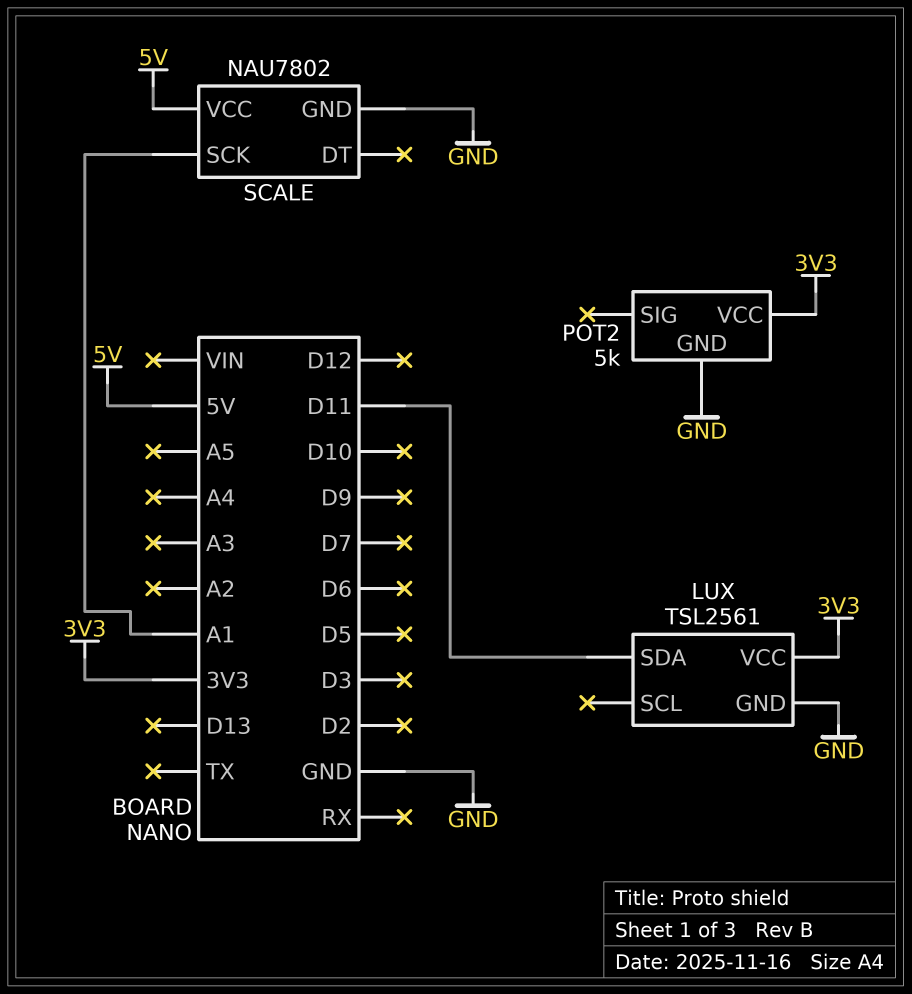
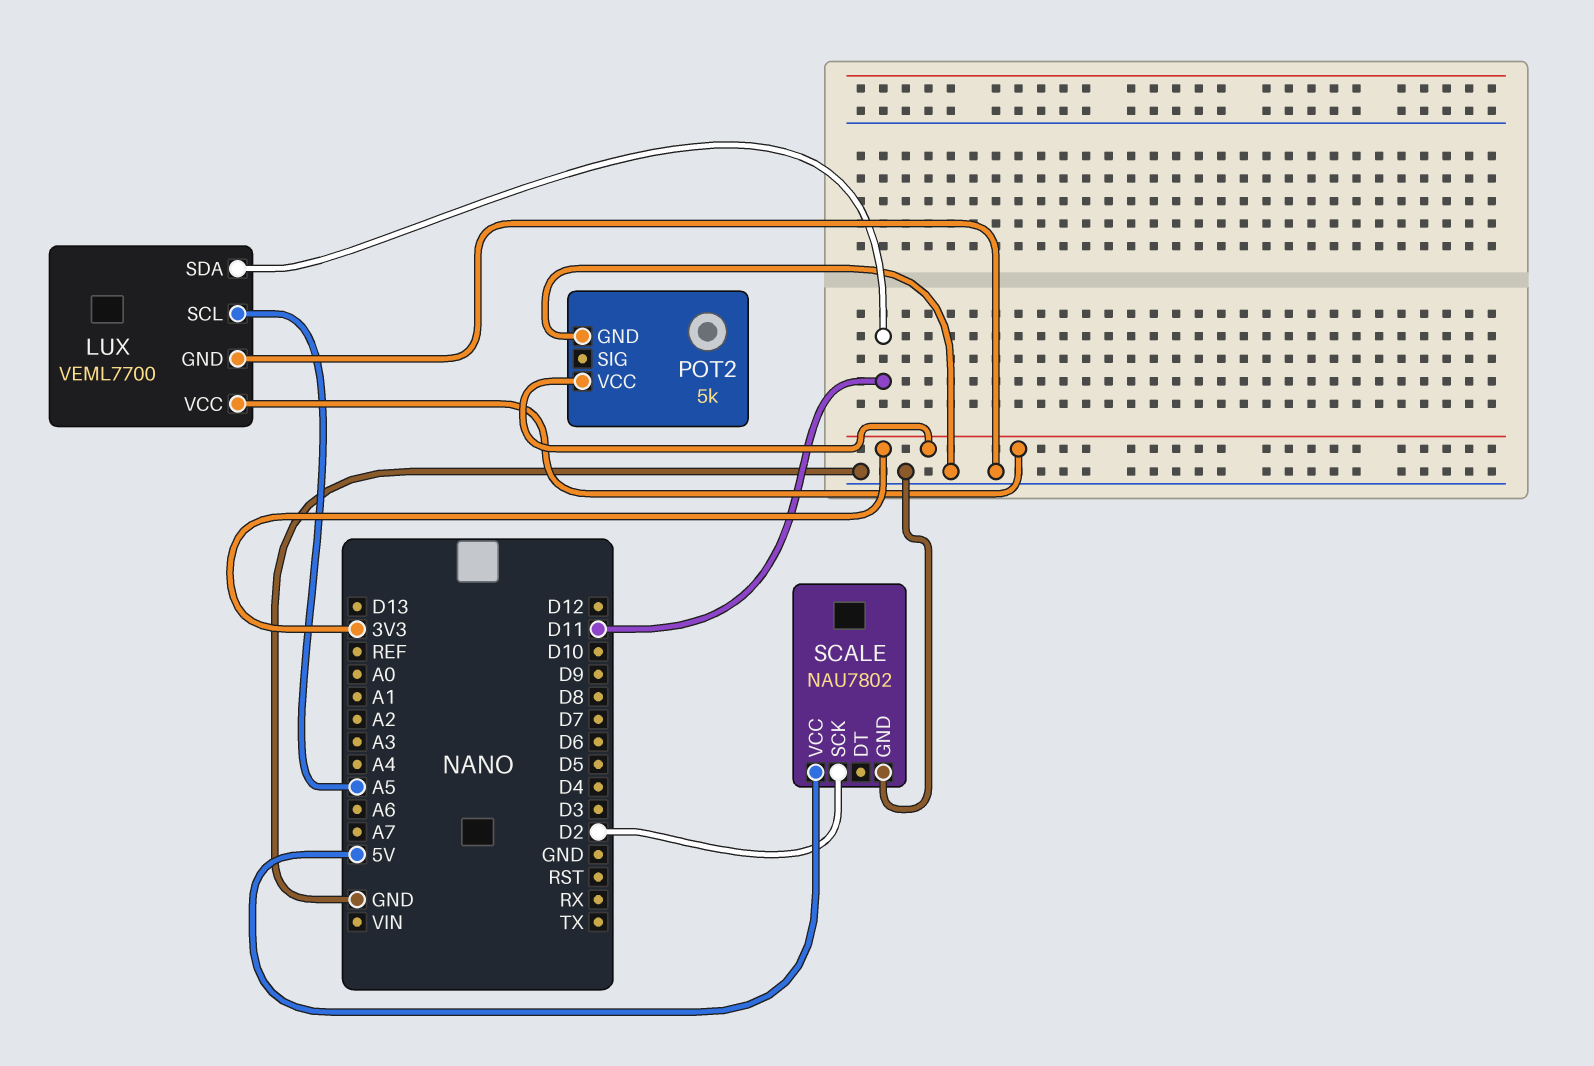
LUX: TSL2561 -> VEML7700
LUX pin SCL: none -> A5
SCALE pin SCK: A1 -> D2

